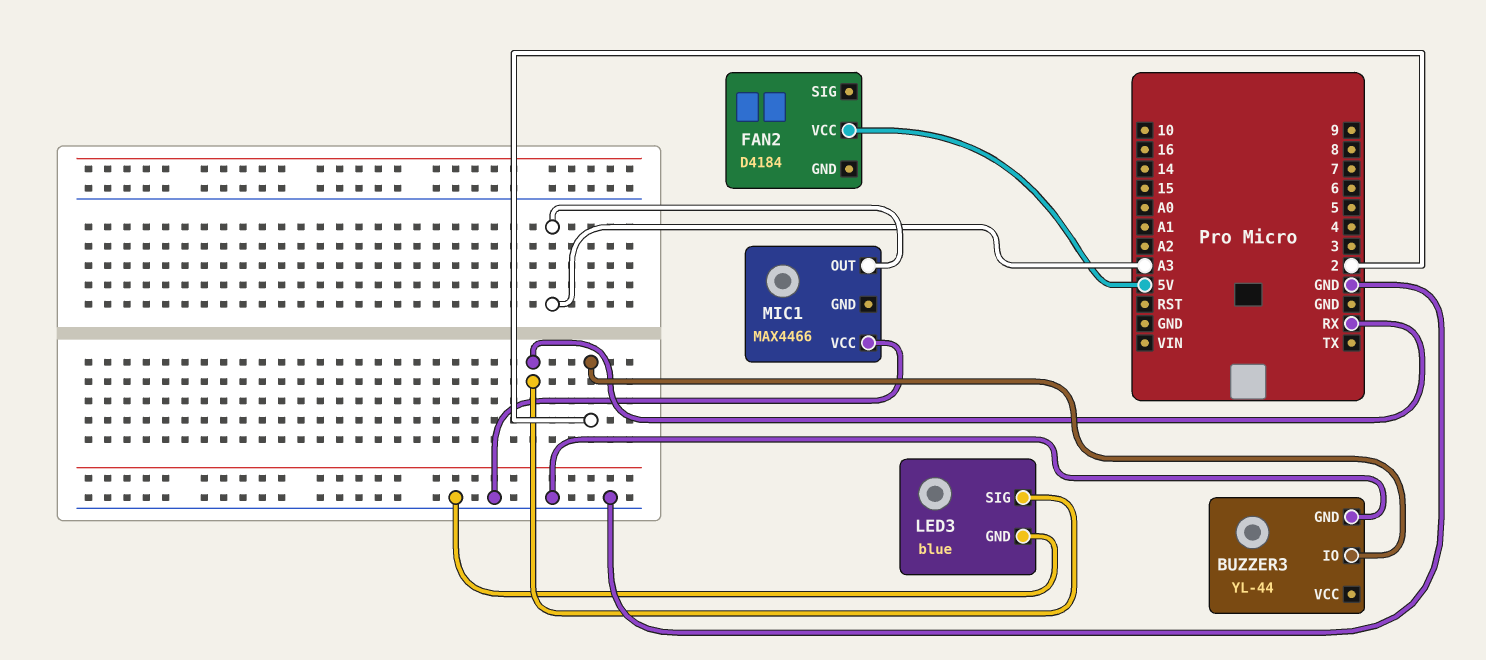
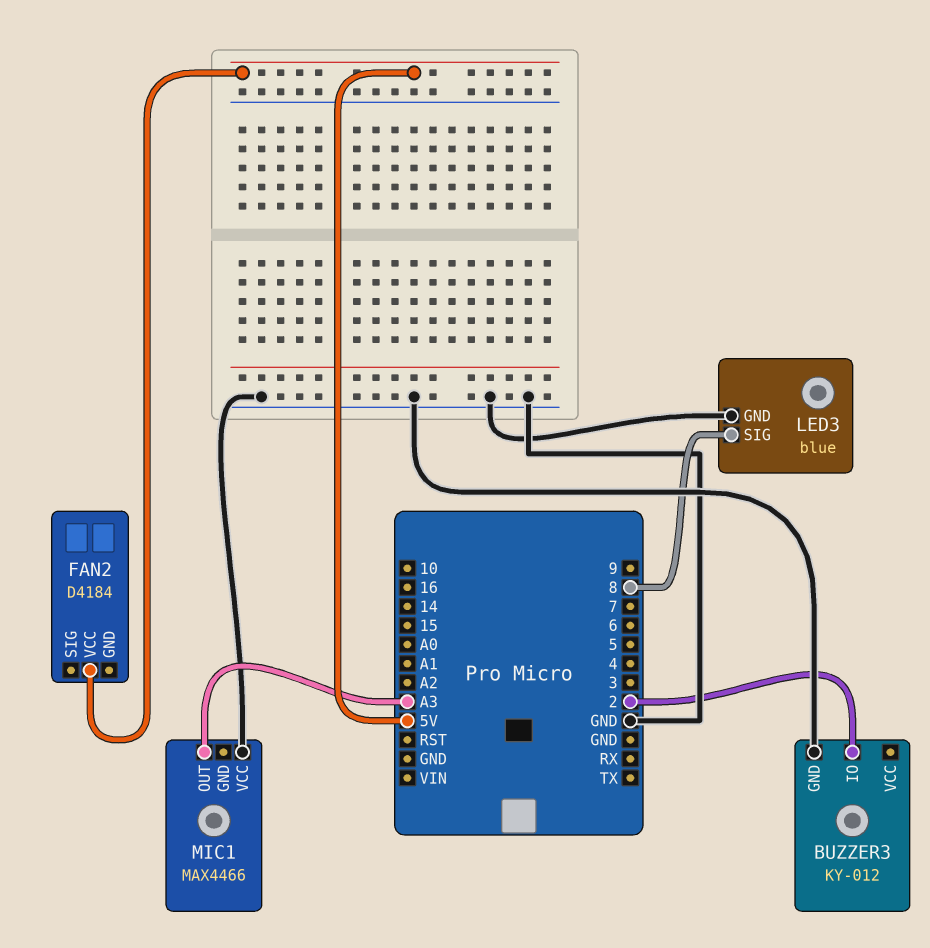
BUZZER3: YL-44 -> KY-012
LED3 pin SIG: RX -> 8

